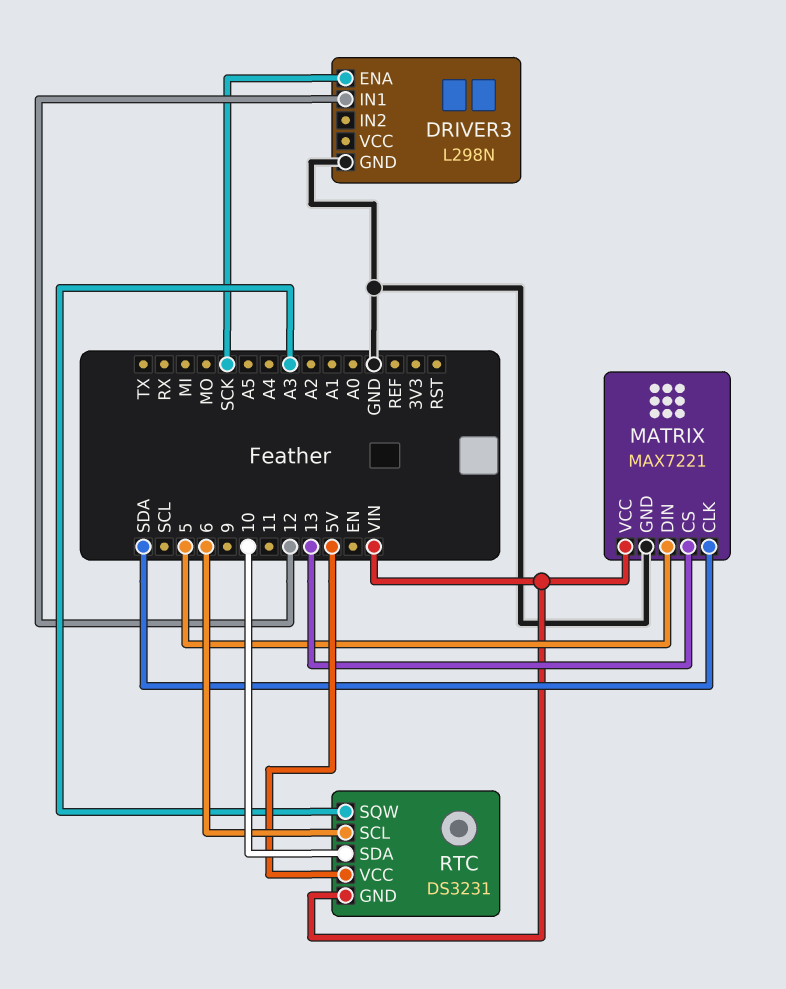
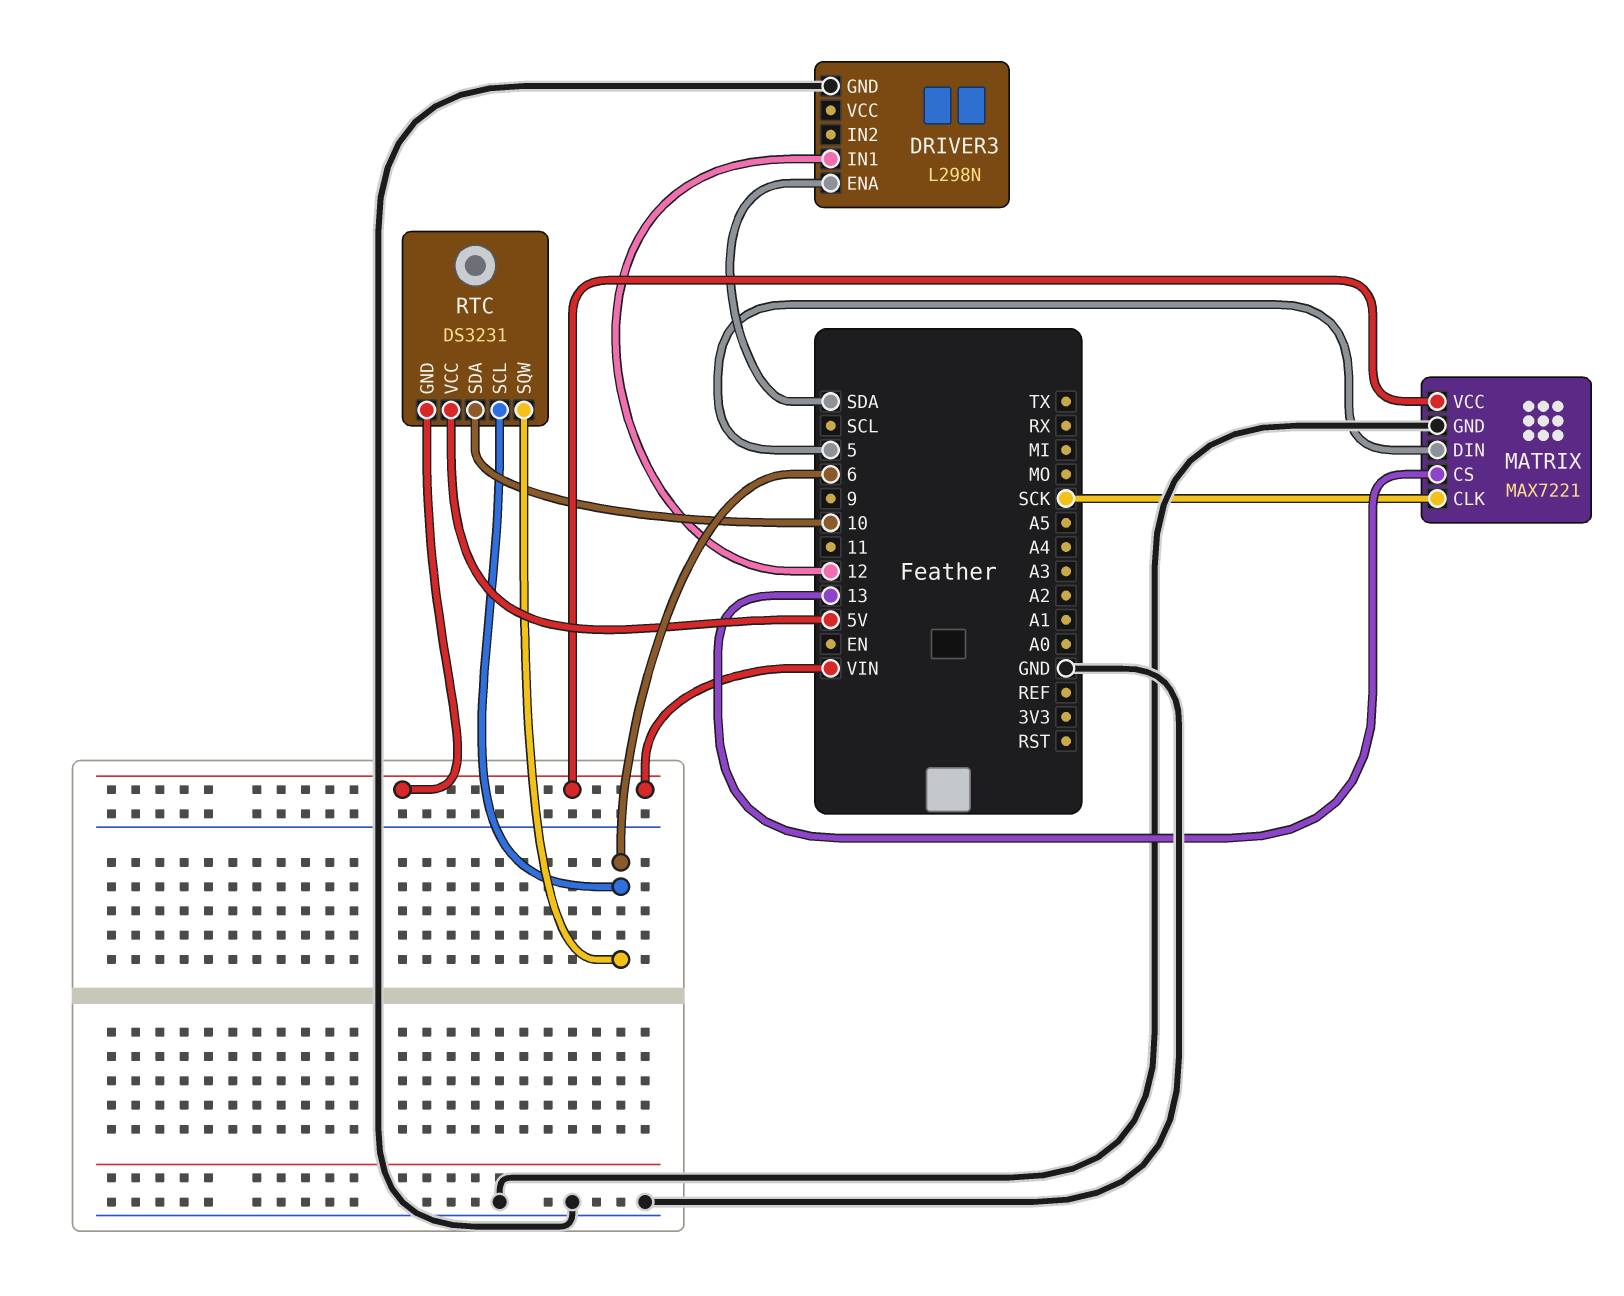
DRIVER3 pin ENA: SCK -> SDA
MATRIX pin CLK: SDA -> SCK
RTC pin SQW: A3 -> 6

